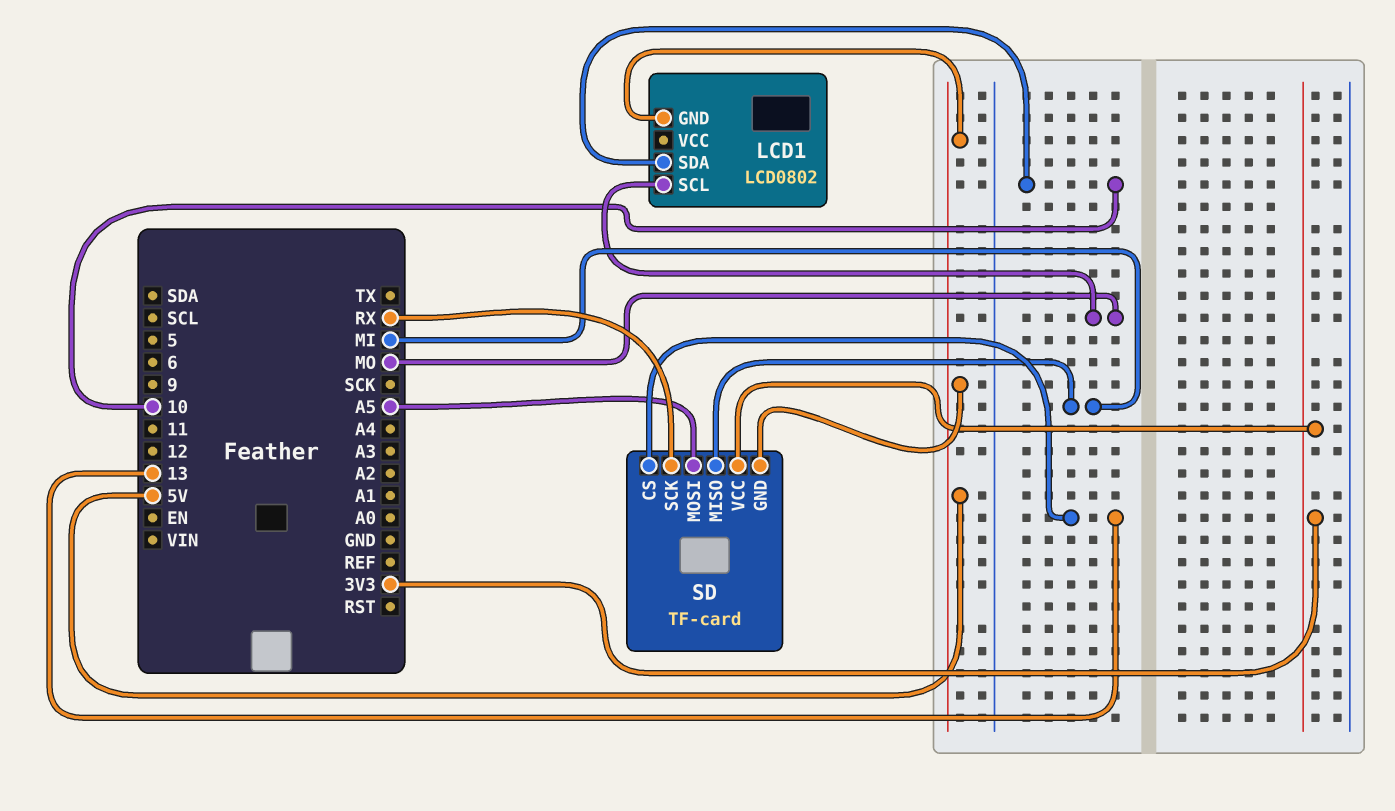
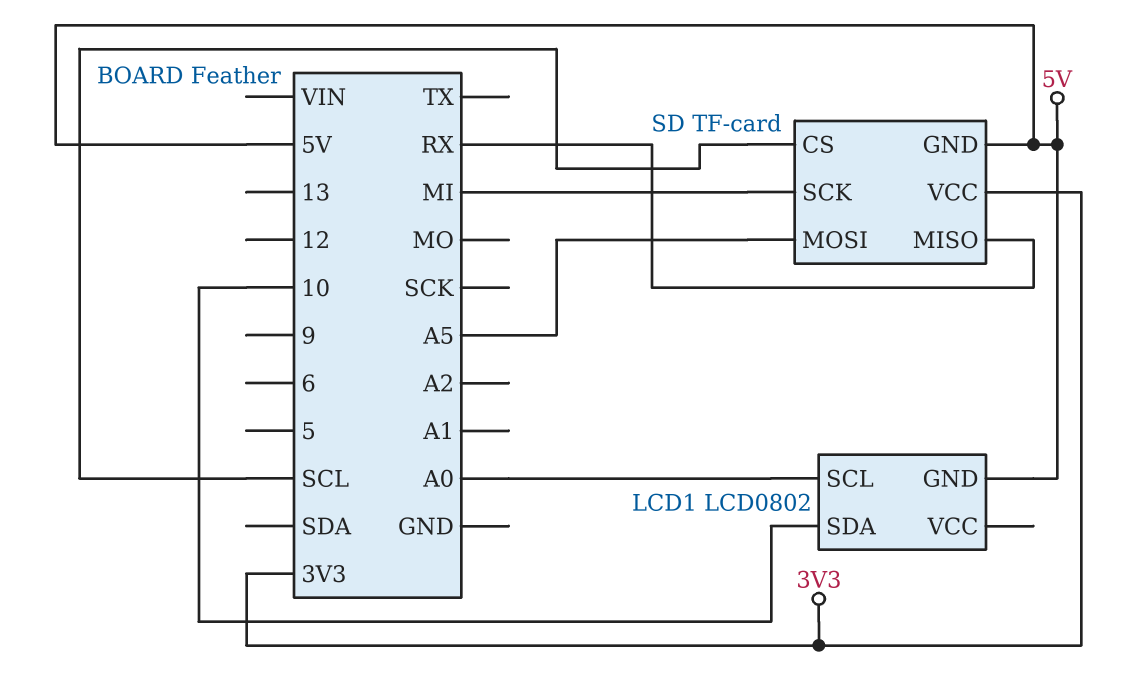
LCD1 pin SCL: MO -> A0
SD pin CS: 13 -> SCL
SD pin MISO: MI -> RX
SD pin SCK: RX -> MI

